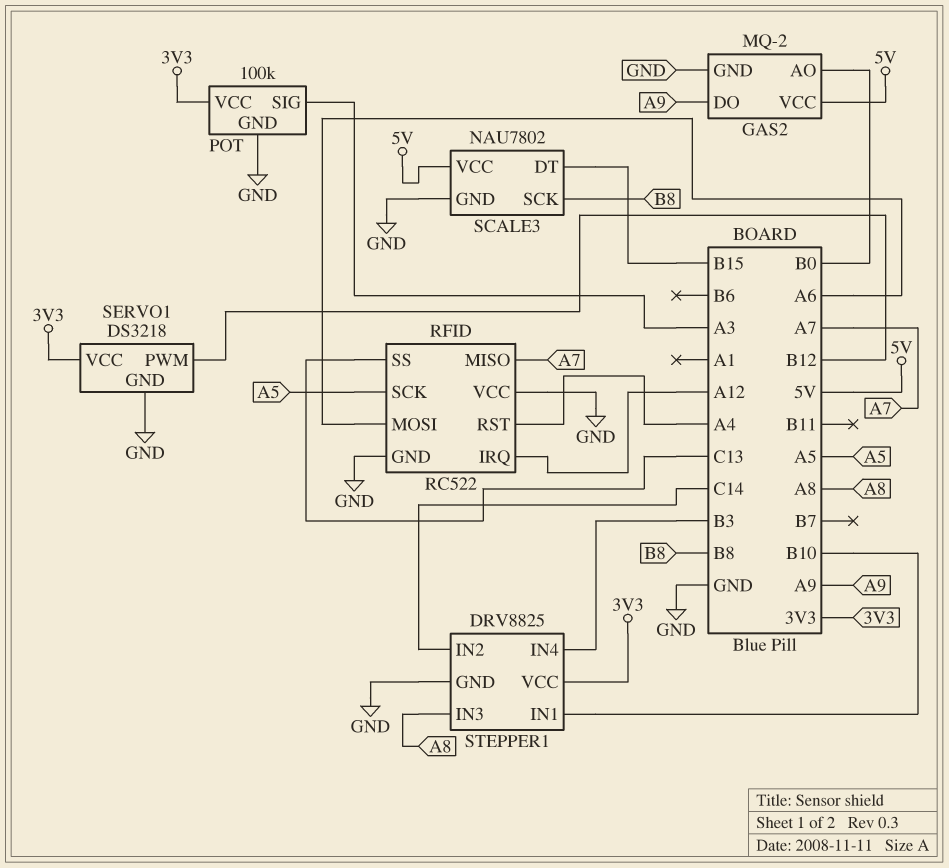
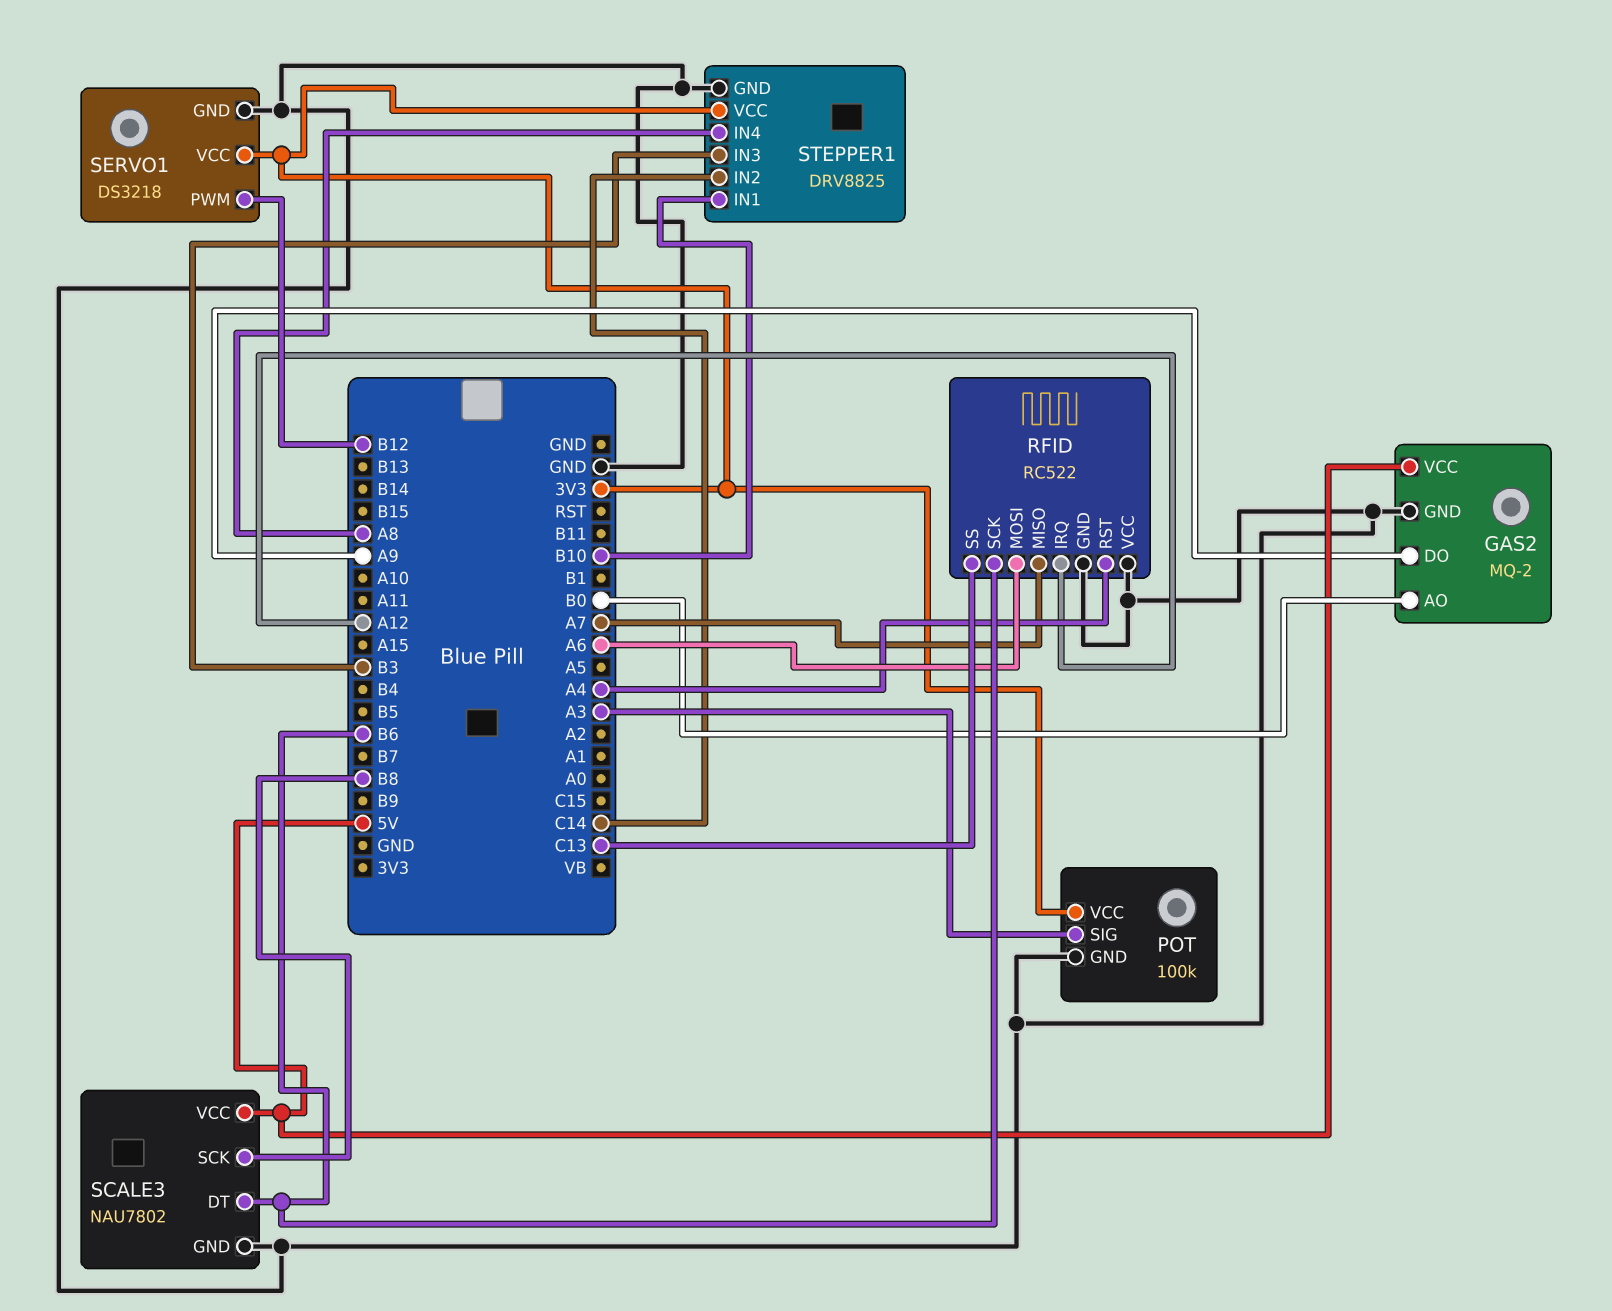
RFID pin SCK: A5 -> B6
SCALE3 pin DT: B15 -> B6
STEPPER1 pin IN3: A8 -> B3
STEPPER1 pin IN4: B3 -> A8

